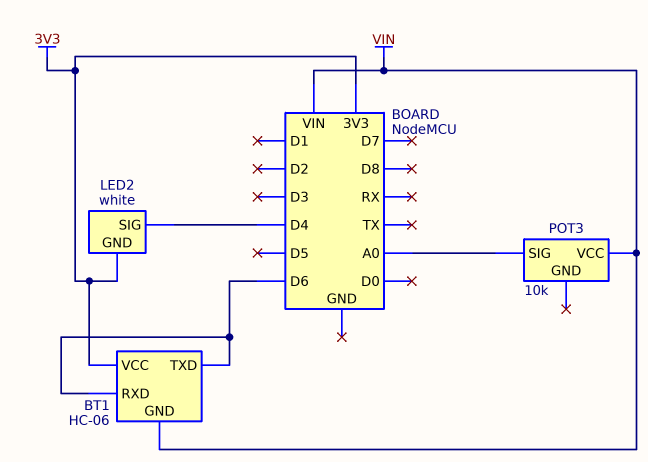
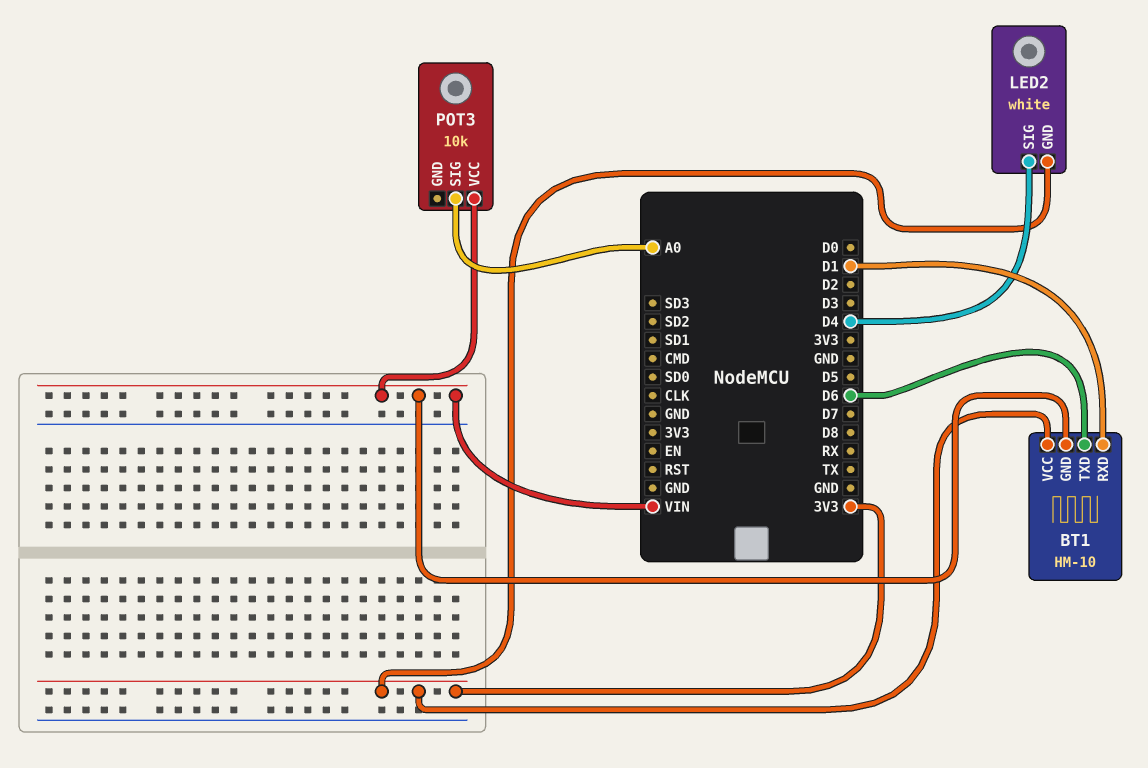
BT1: HC-06 -> HM-10
BT1 pin RXD: D6 -> D1

